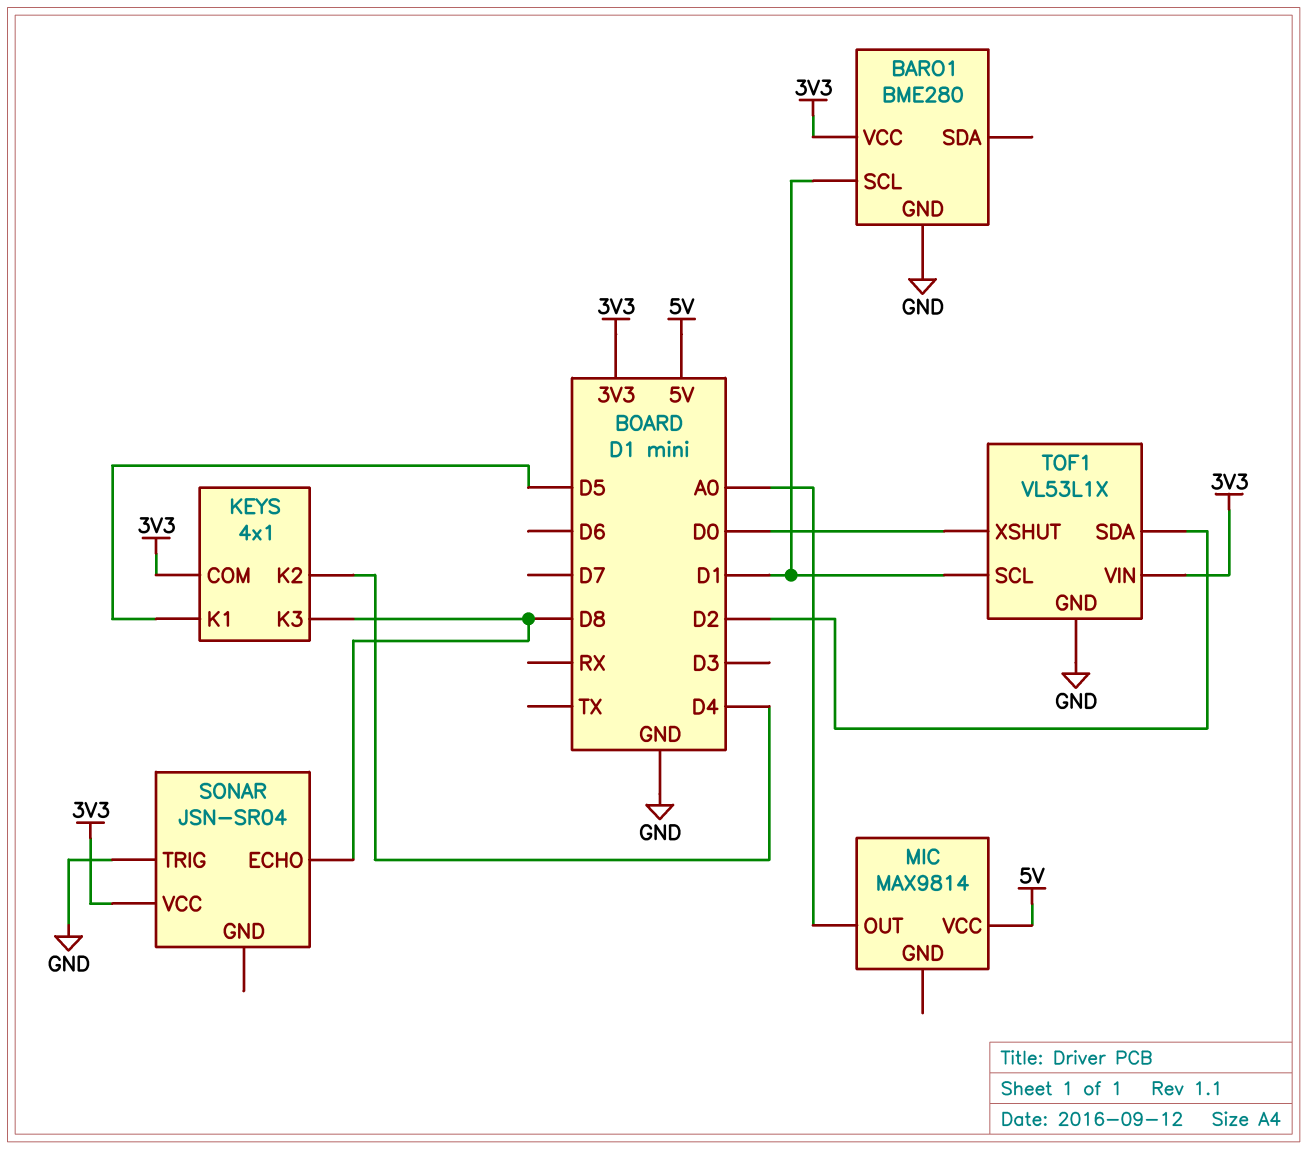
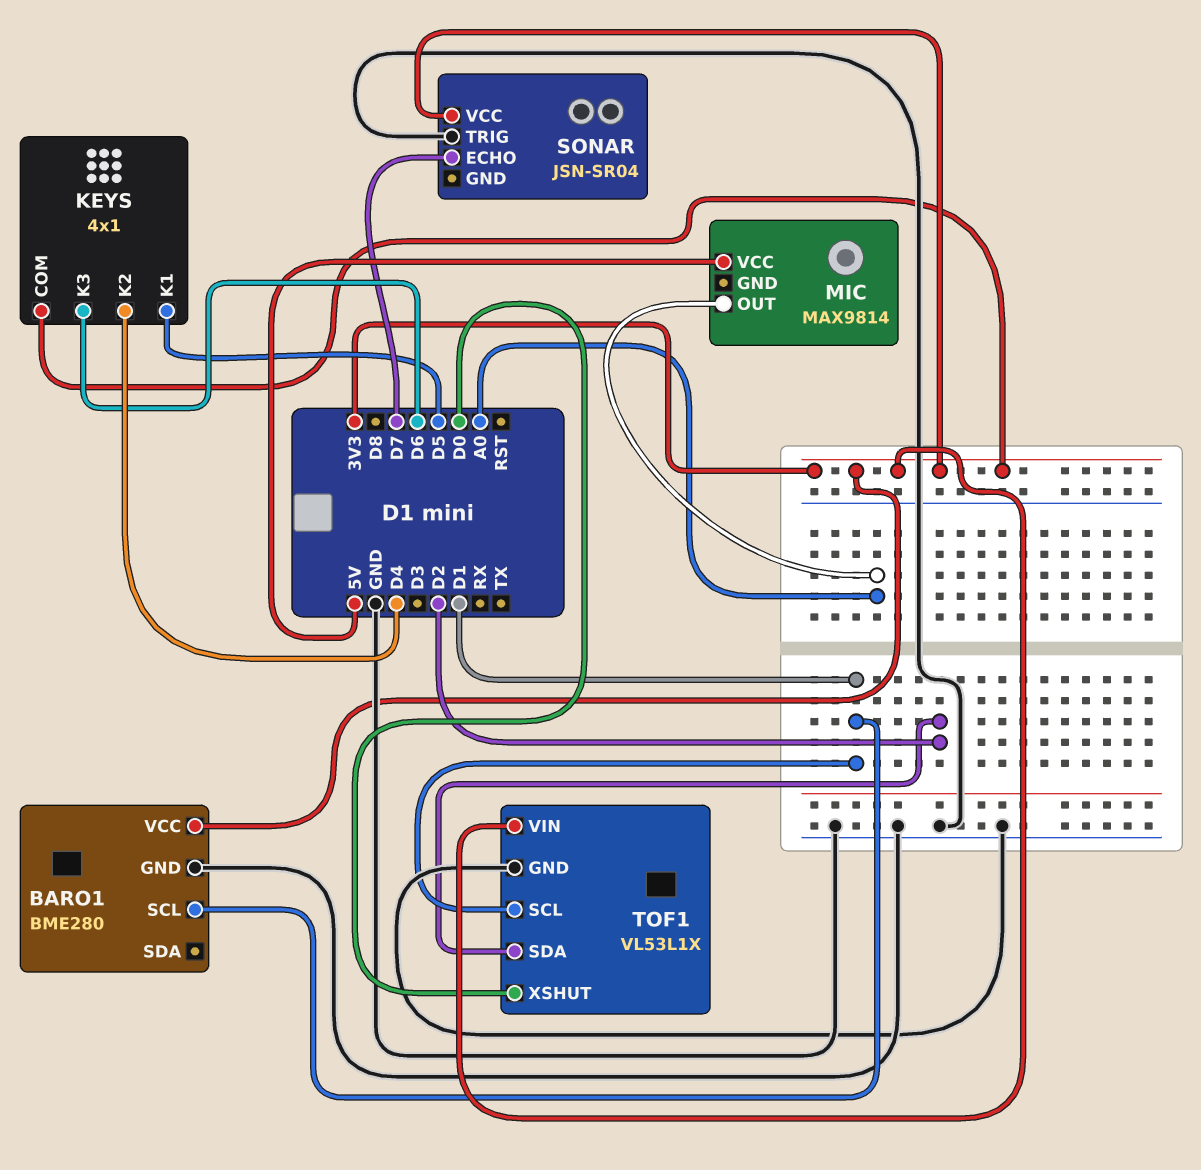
KEYS pin K3: D8 -> D6
SONAR pin ECHO: D8 -> D7

